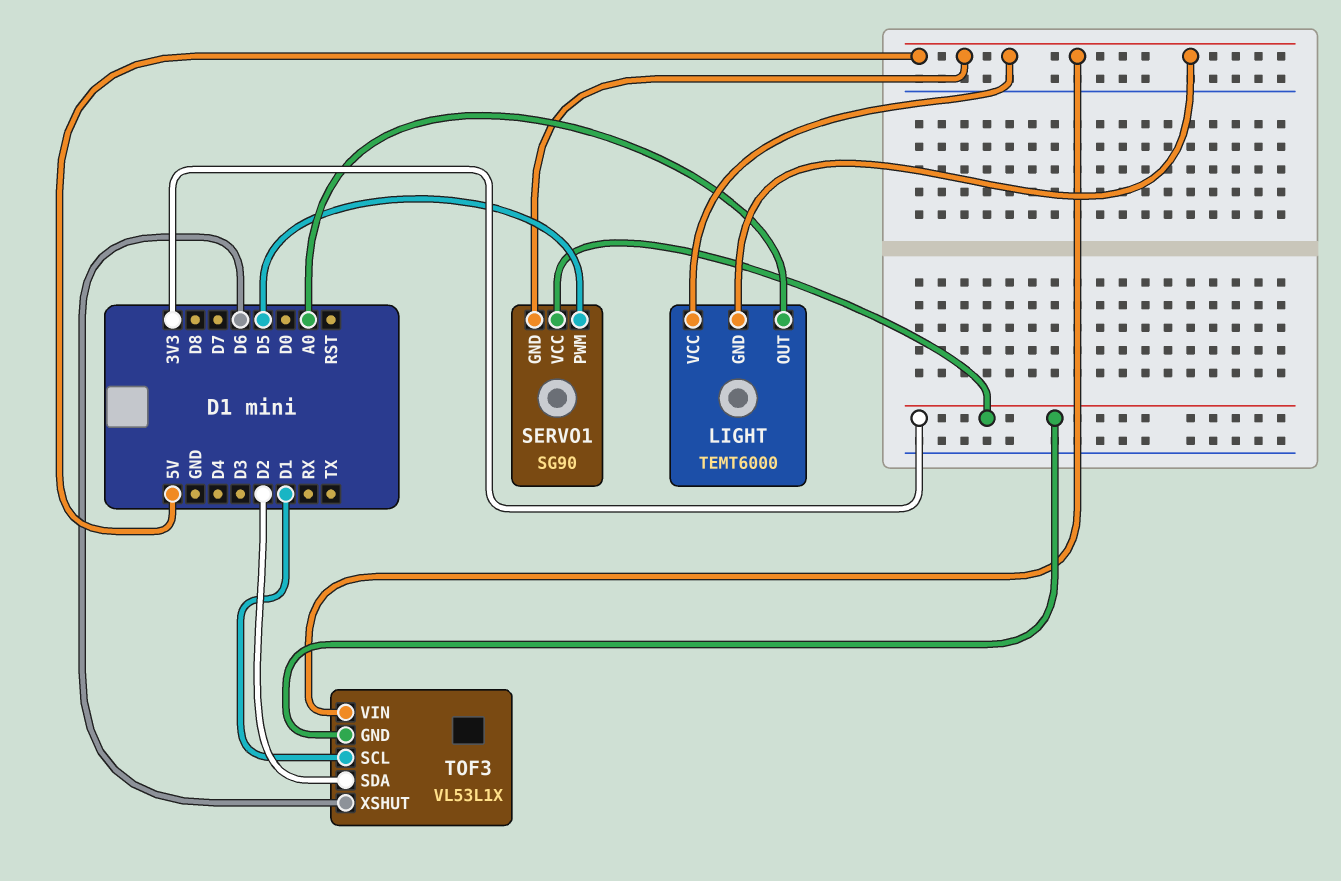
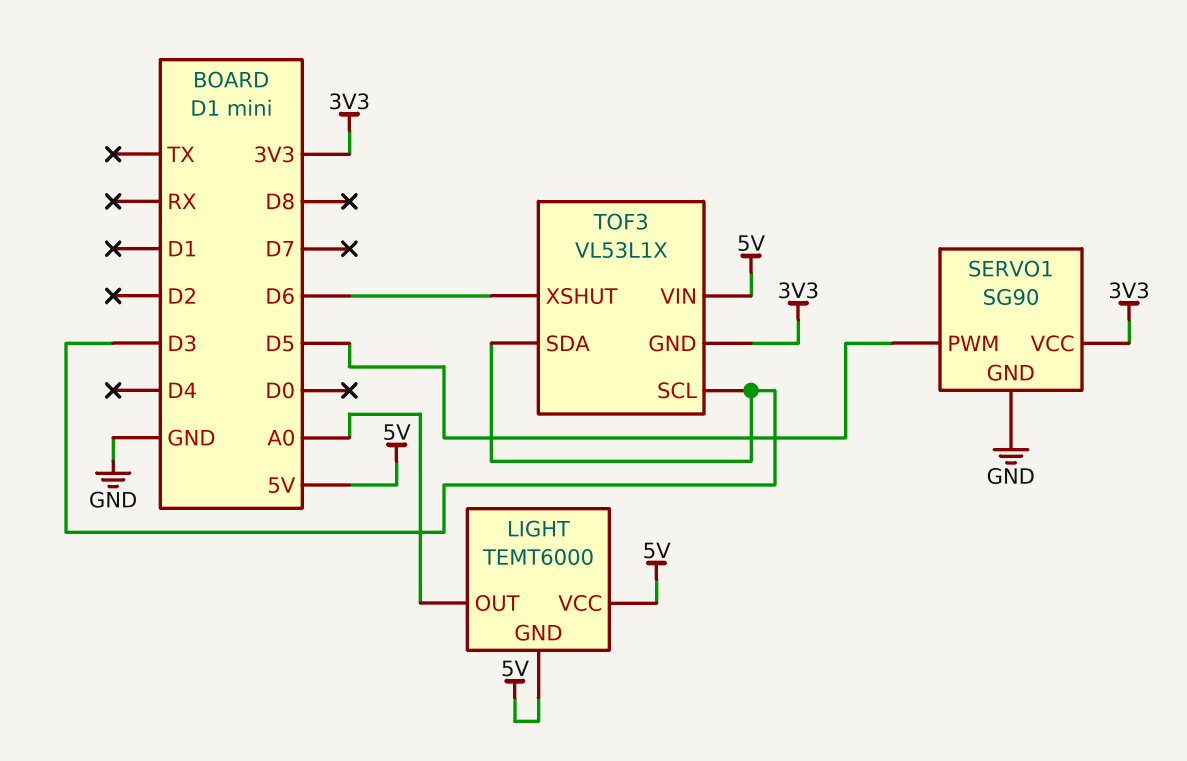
SERVO1 pin GND: 5V -> GND
TOF3 pin SCL: D1 -> D3
TOF3 pin SDA: D2 -> D3

